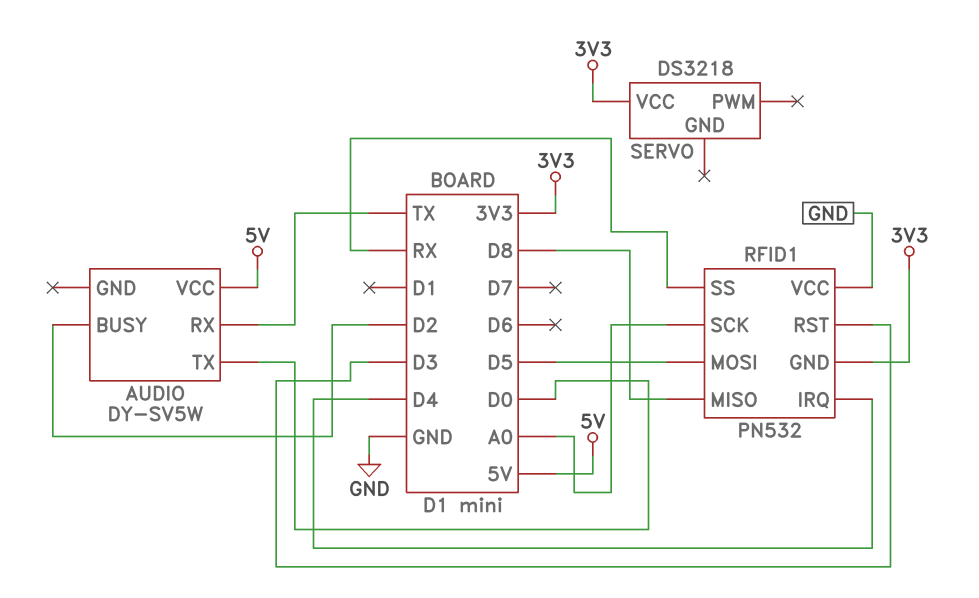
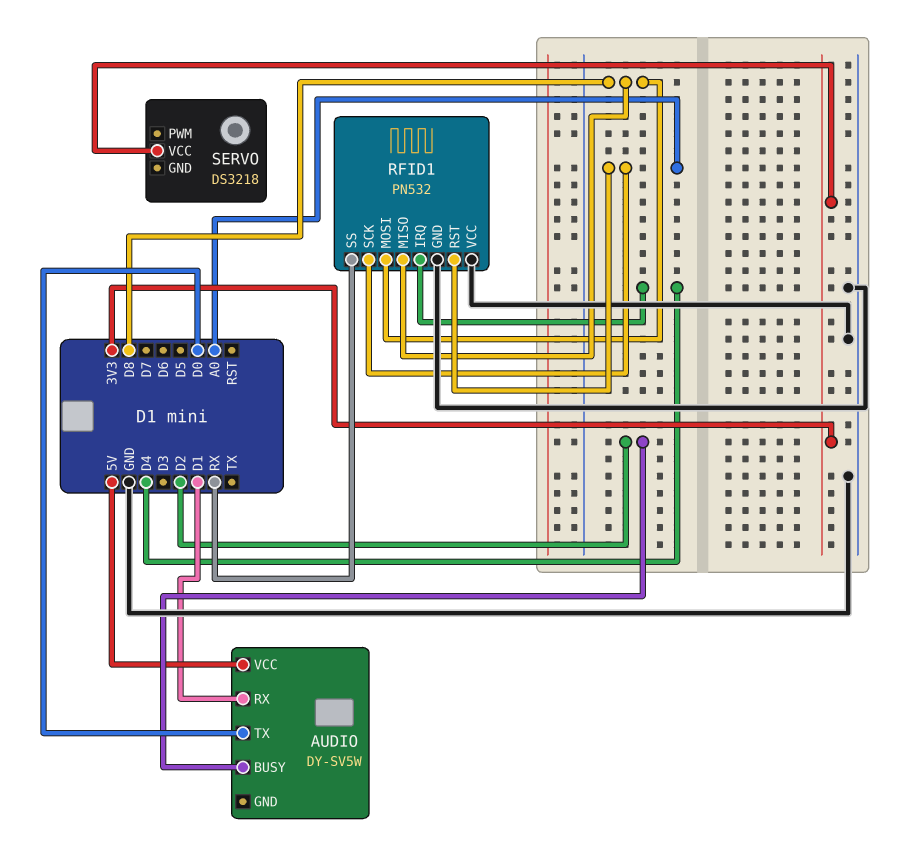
AUDIO pin RX: TX -> D1
RFID1 pin GND: 3V3 -> GND
RFID1 pin MOSI: D5 -> D8
RFID1 pin RST: D3 -> A0

